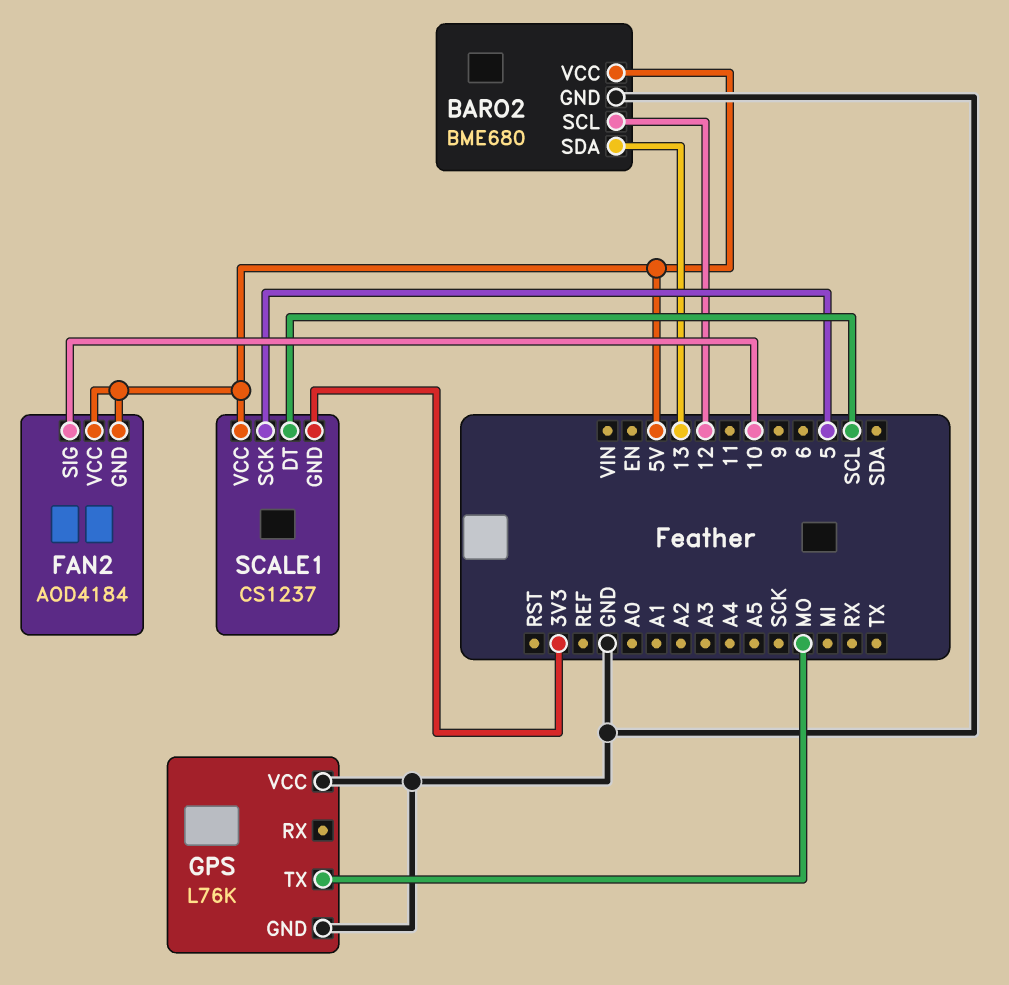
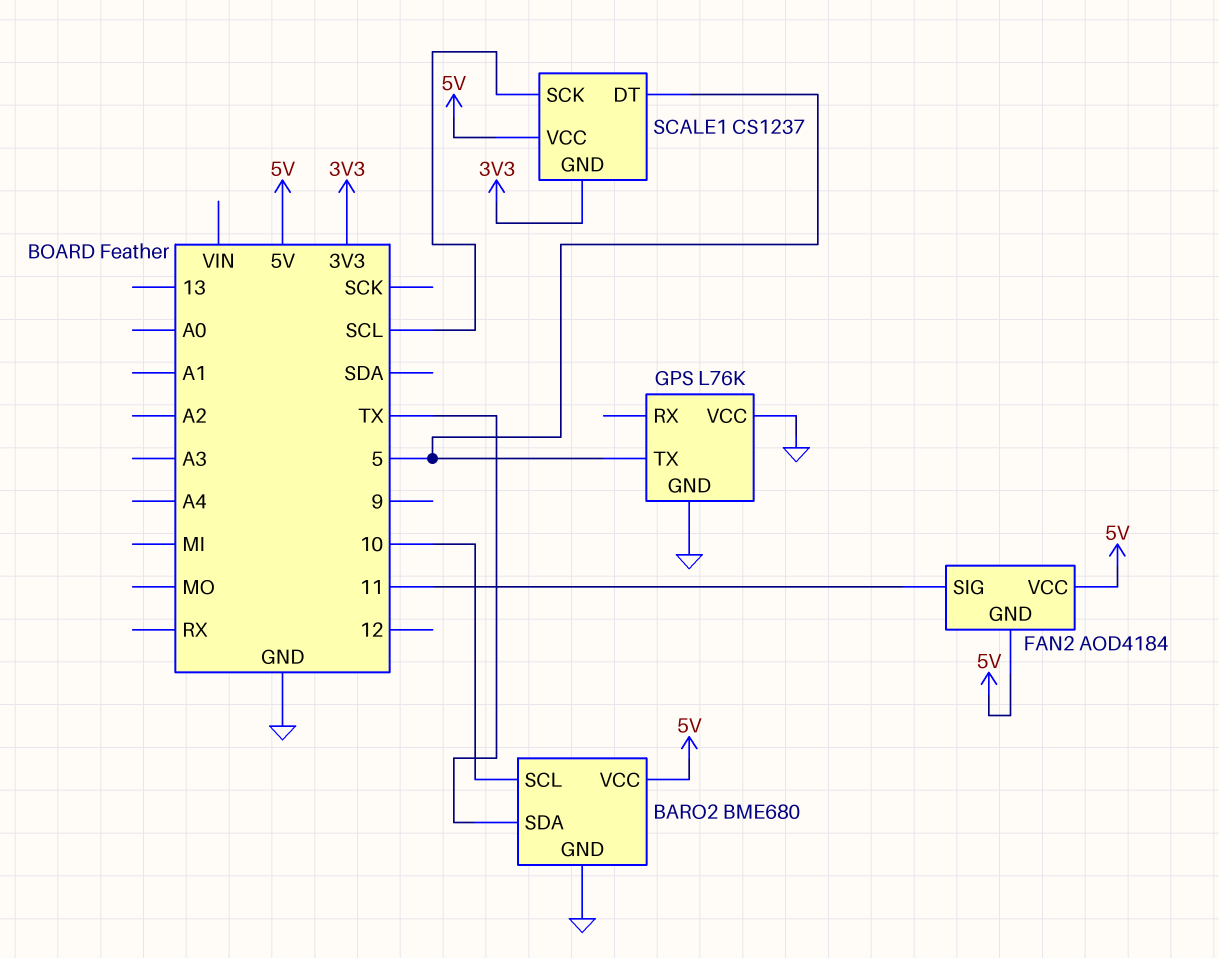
BARO2 pin SCL: 12 -> 10
BARO2 pin SDA: 13 -> TX
FAN2 pin SIG: 10 -> 11
GPS pin TX: MO -> 5
SCALE1 pin DT: SCL -> 5
SCALE1 pin SCK: 5 -> SCL

